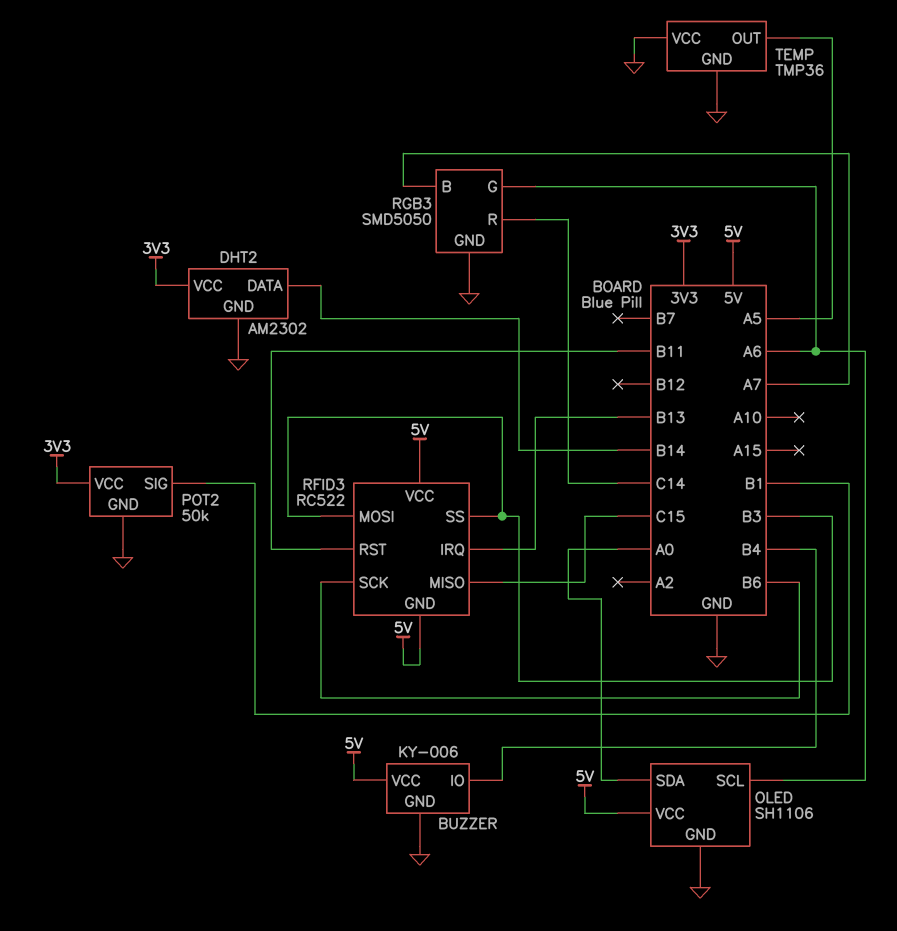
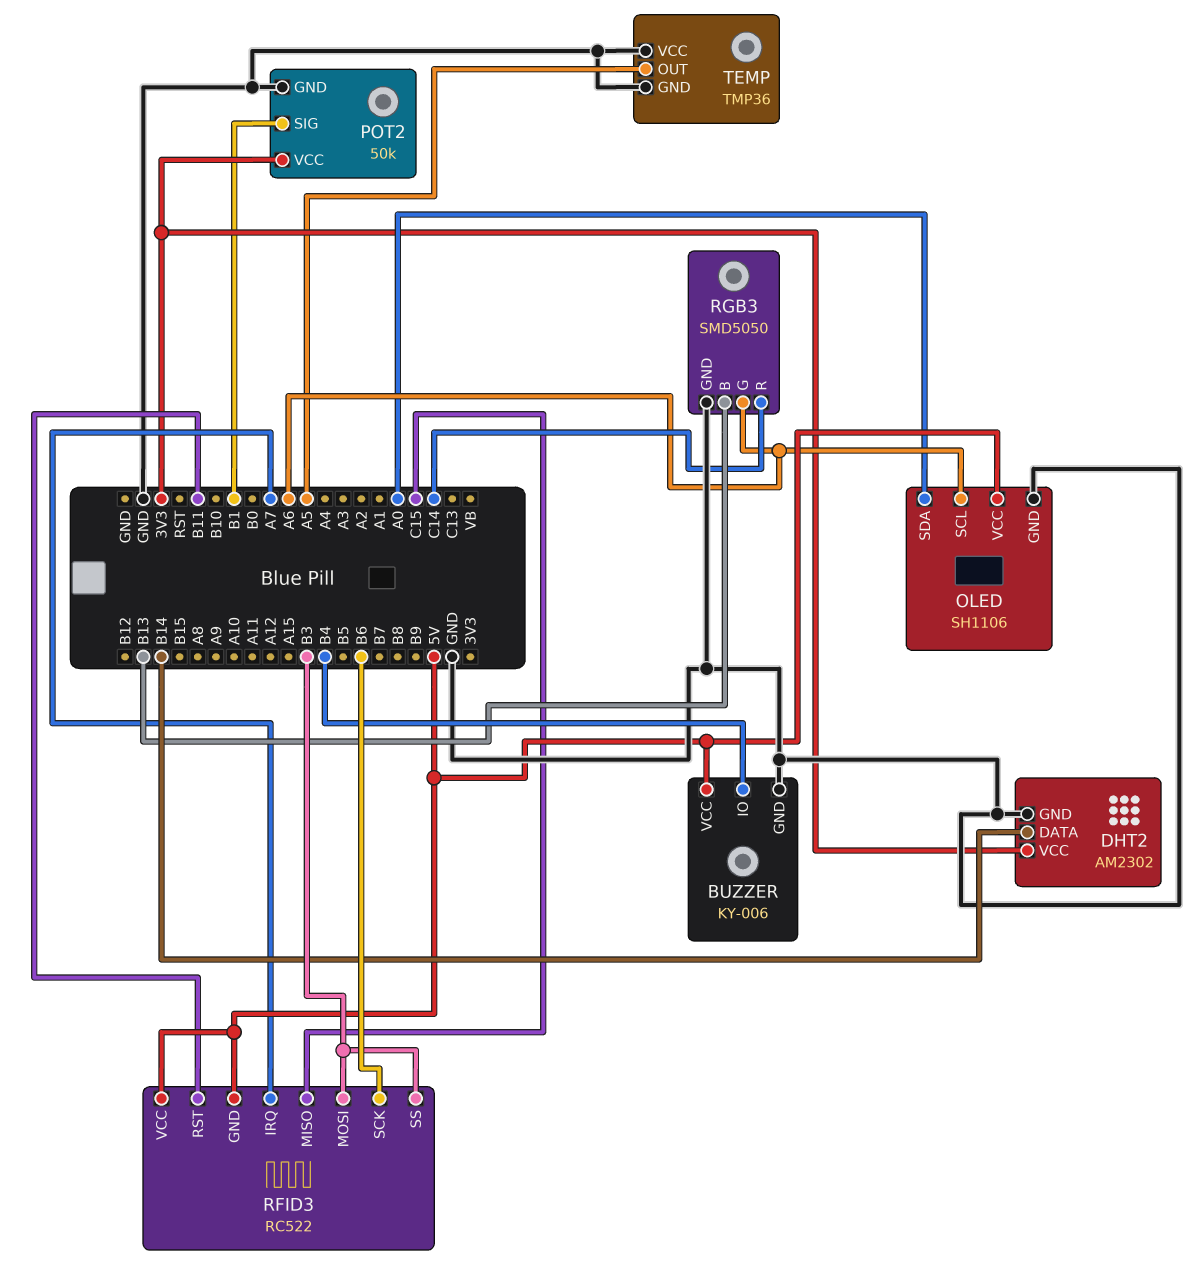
RFID3 pin IRQ: B13 -> A7
RGB3 pin B: A7 -> B13

